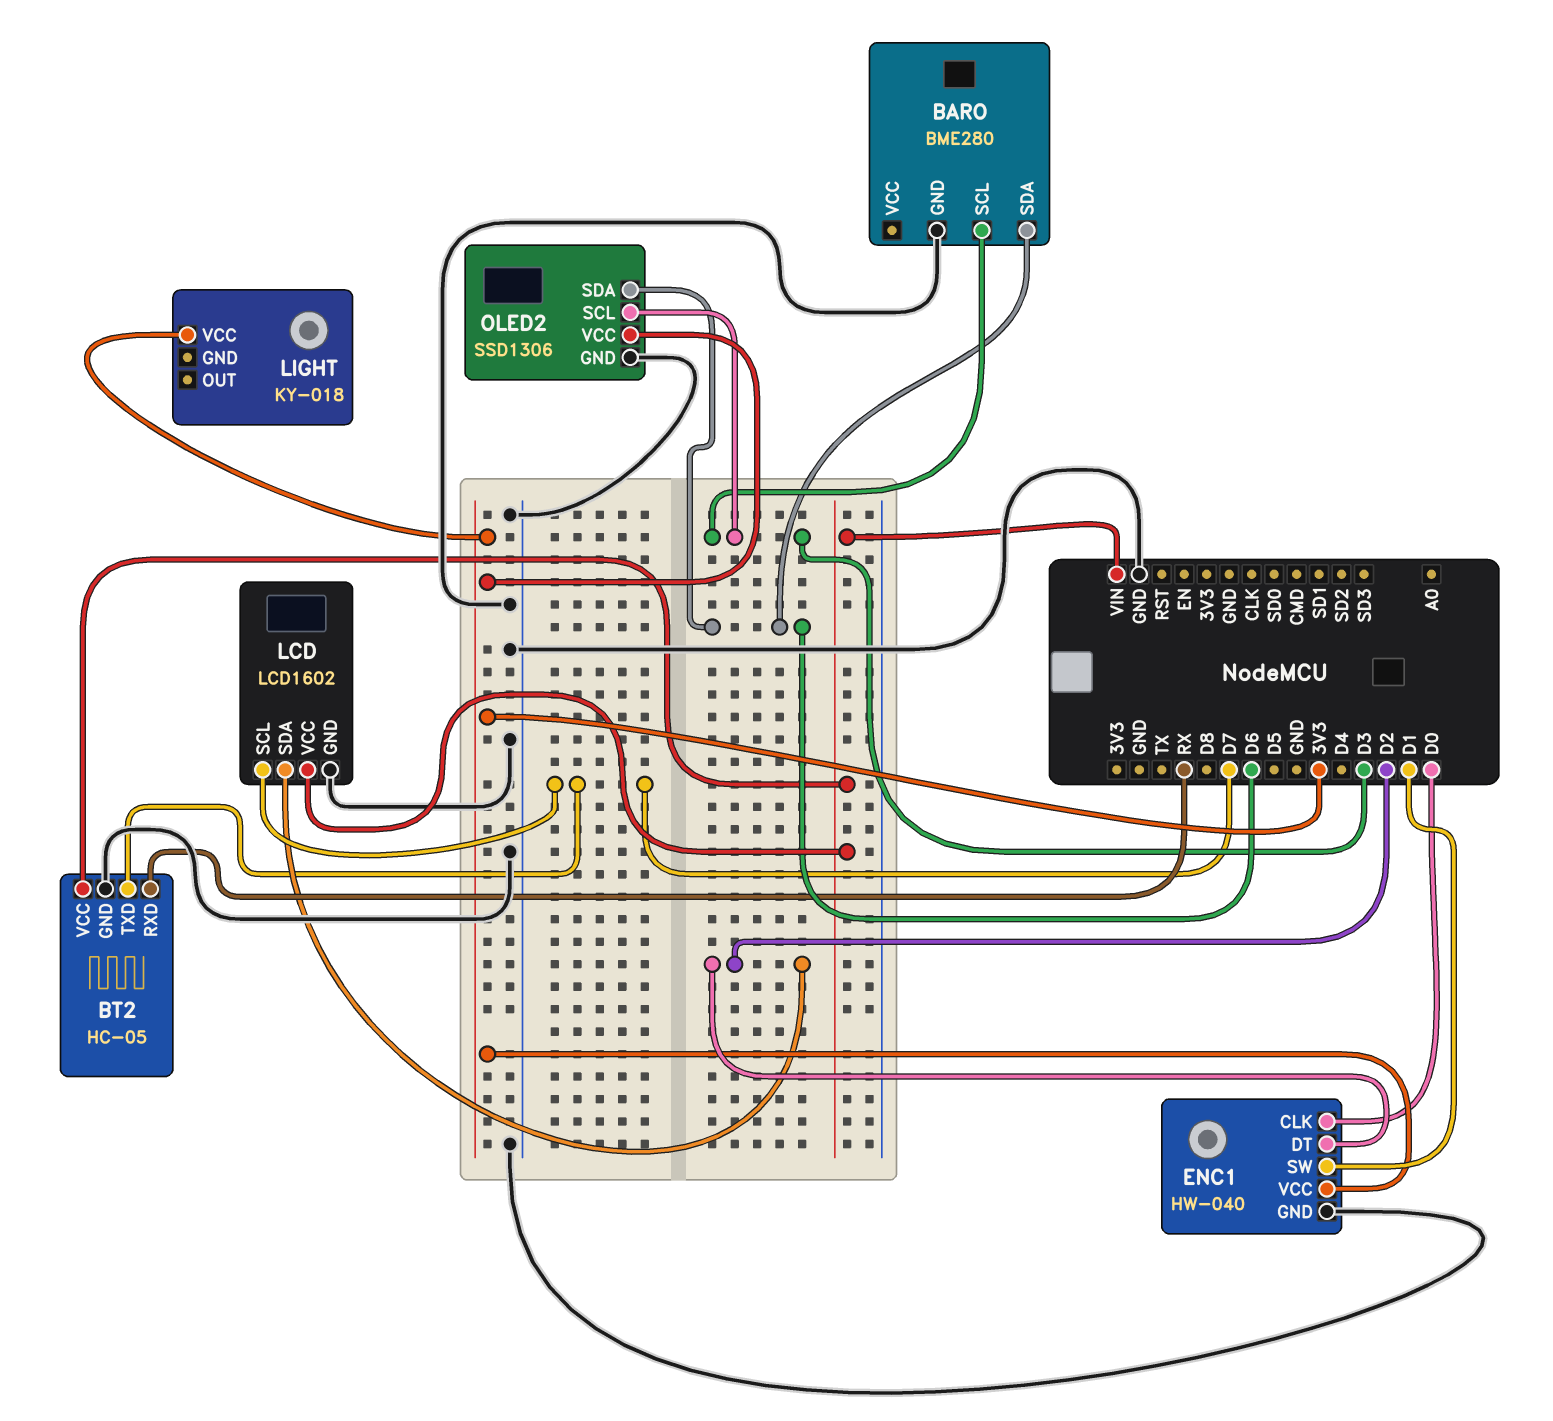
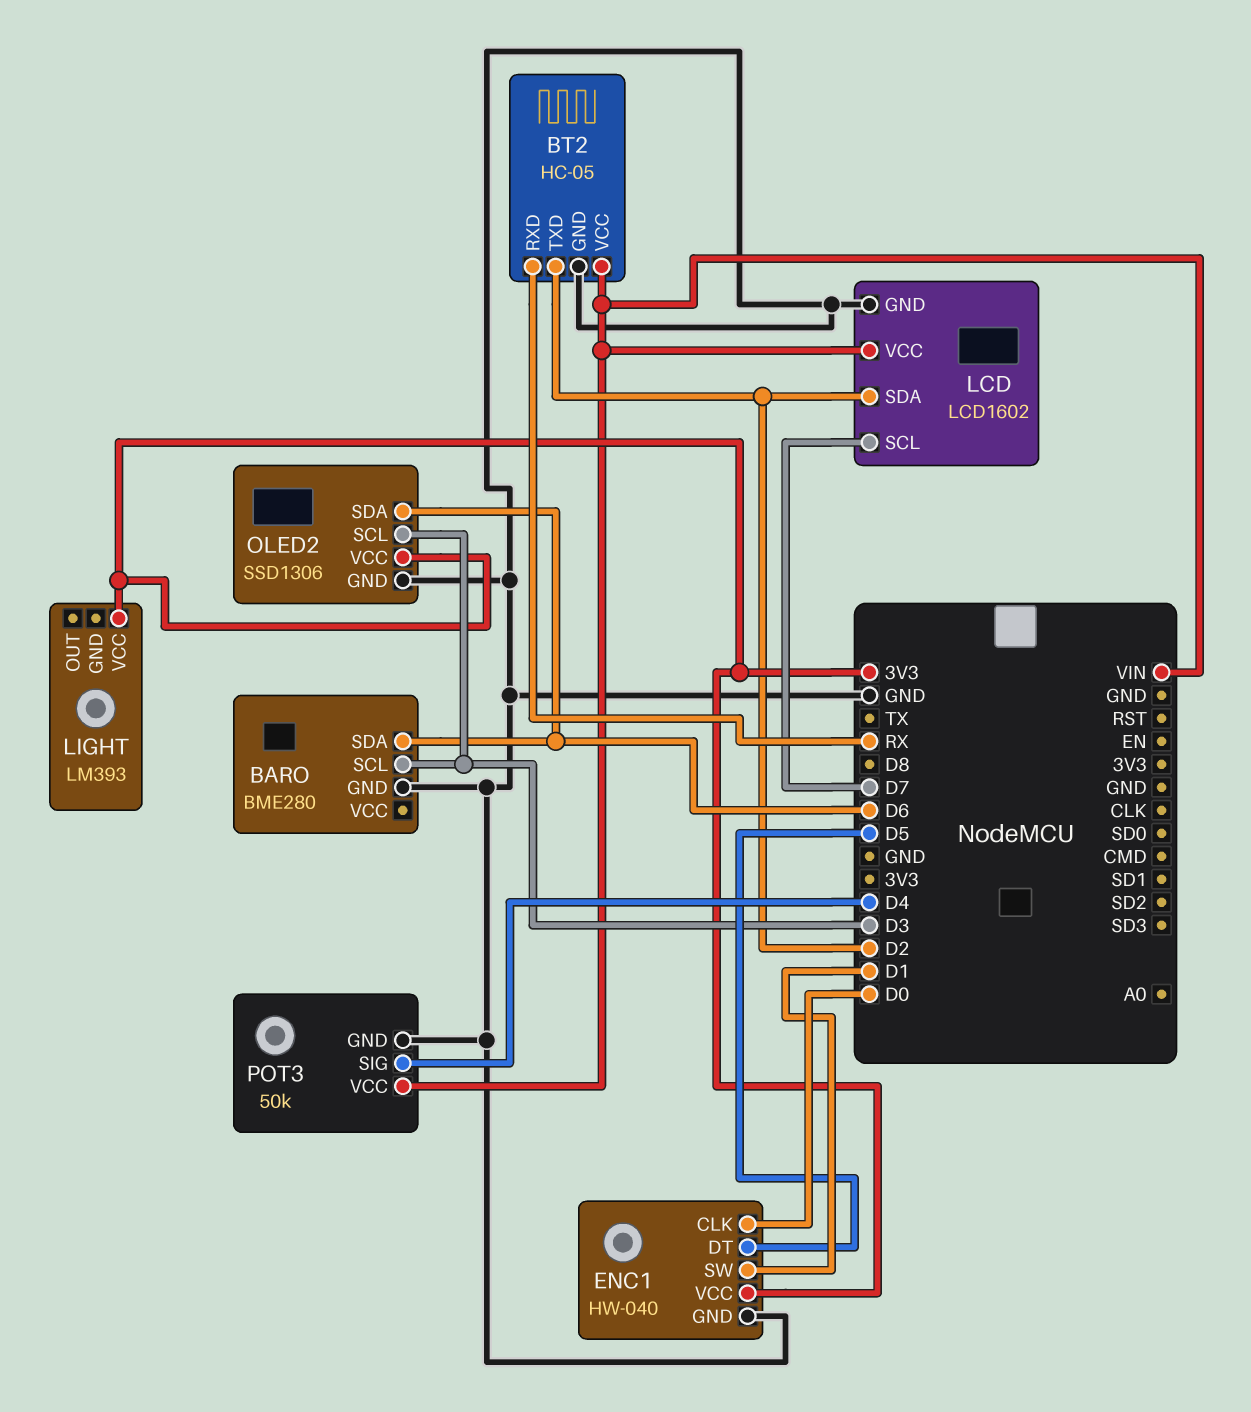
BT2 pin TXD: D7 -> D2
ENC1 pin DT: D2 -> D5
LIGHT: KY-018 -> LM393
POT3: none -> 50k
POT3 pin GND: none -> GND
POT3 pin SIG: none -> D4
POT3 pin VCC: none -> VIN

